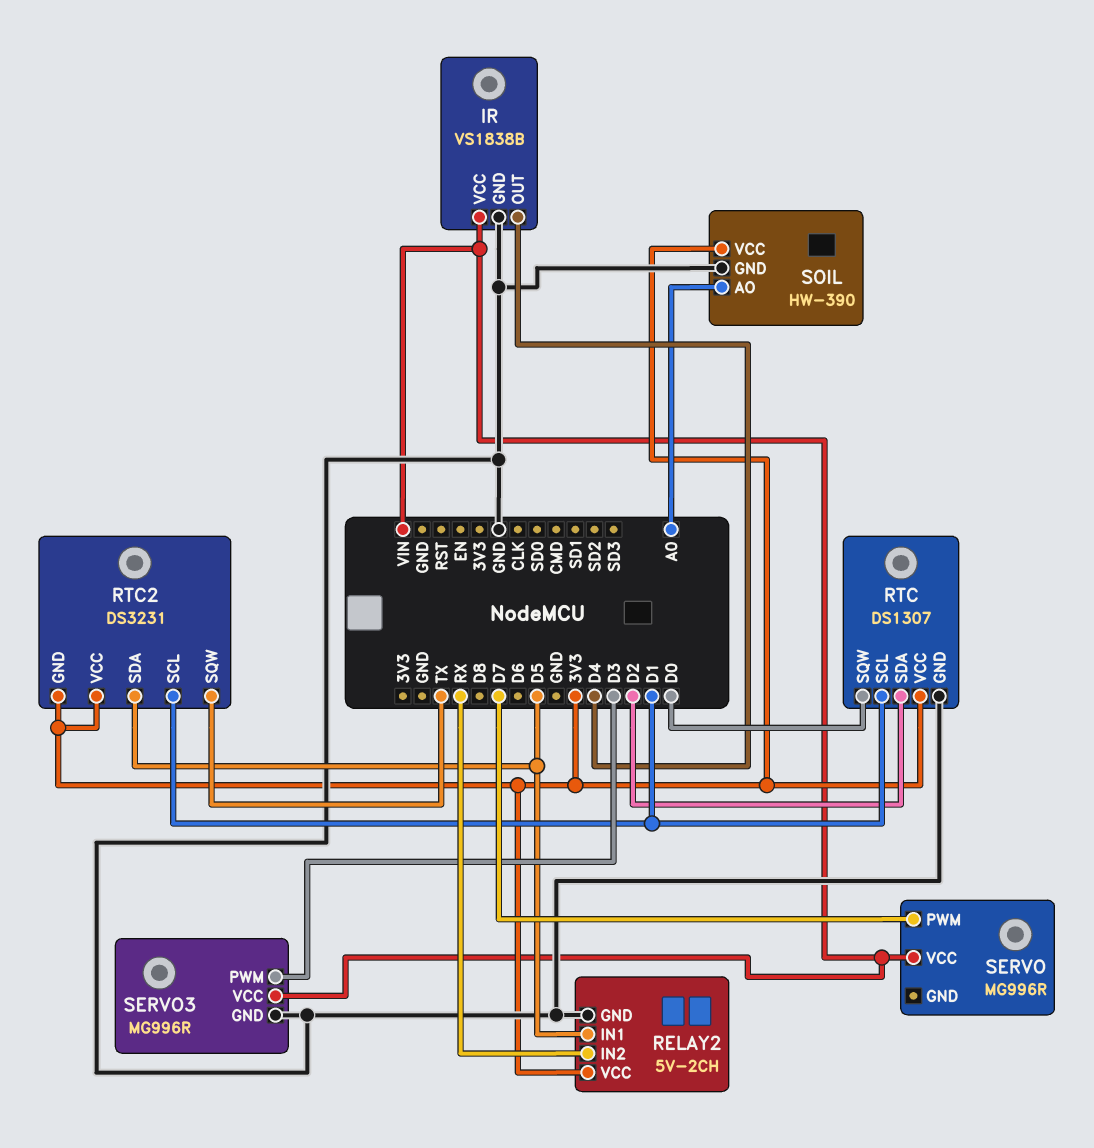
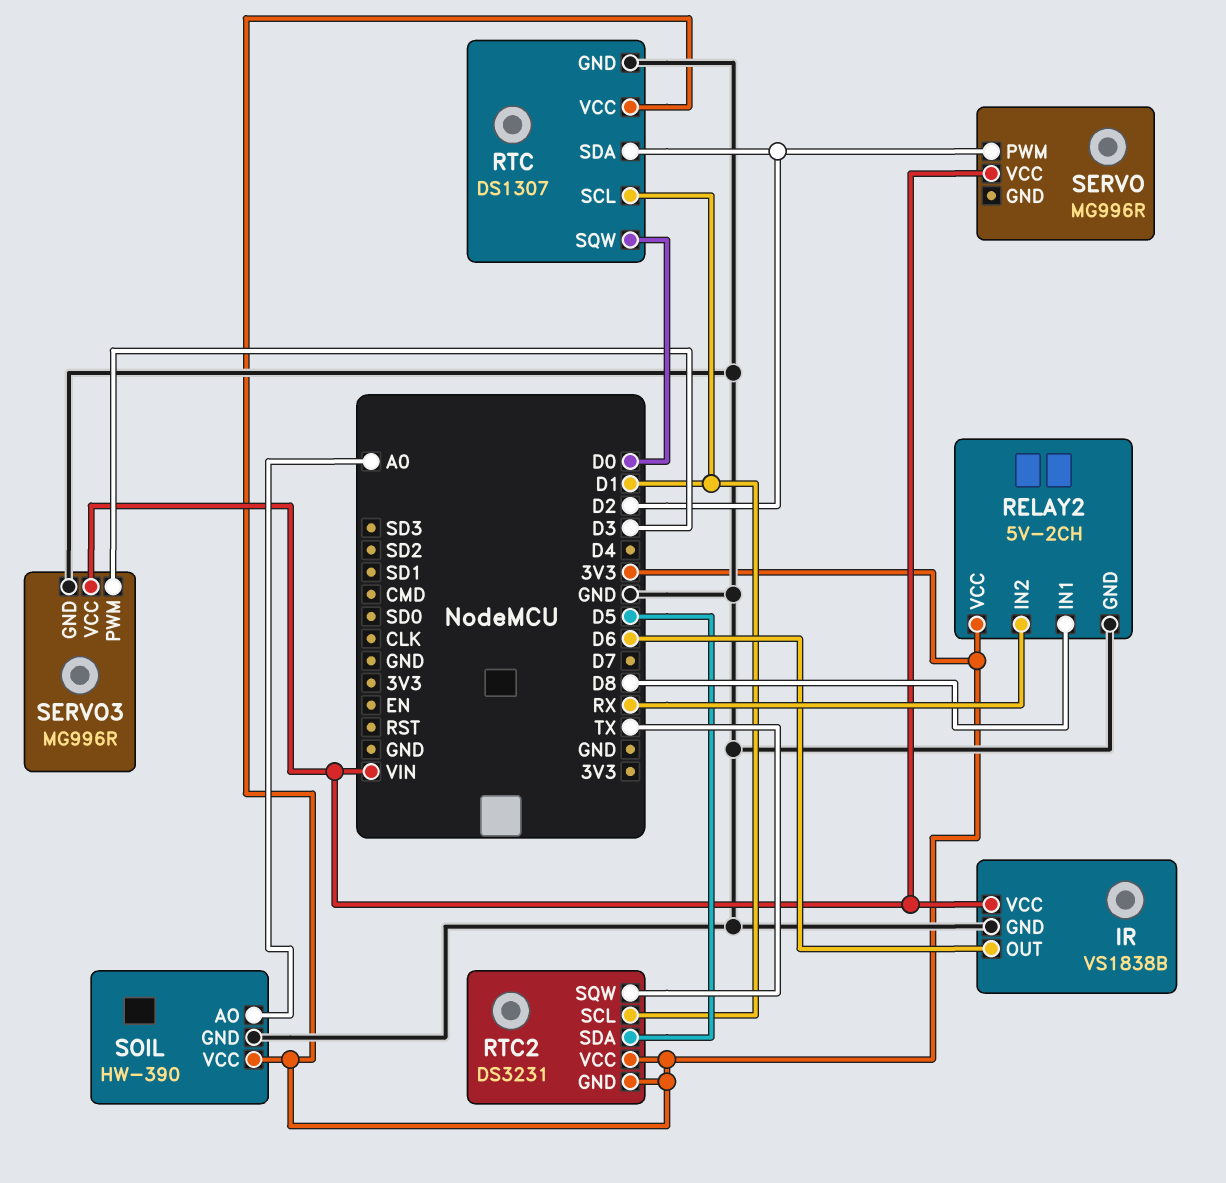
IR pin OUT: D4 -> D6
RELAY2 pin IN1: D5 -> D8
SERVO pin PWM: D7 -> D2

